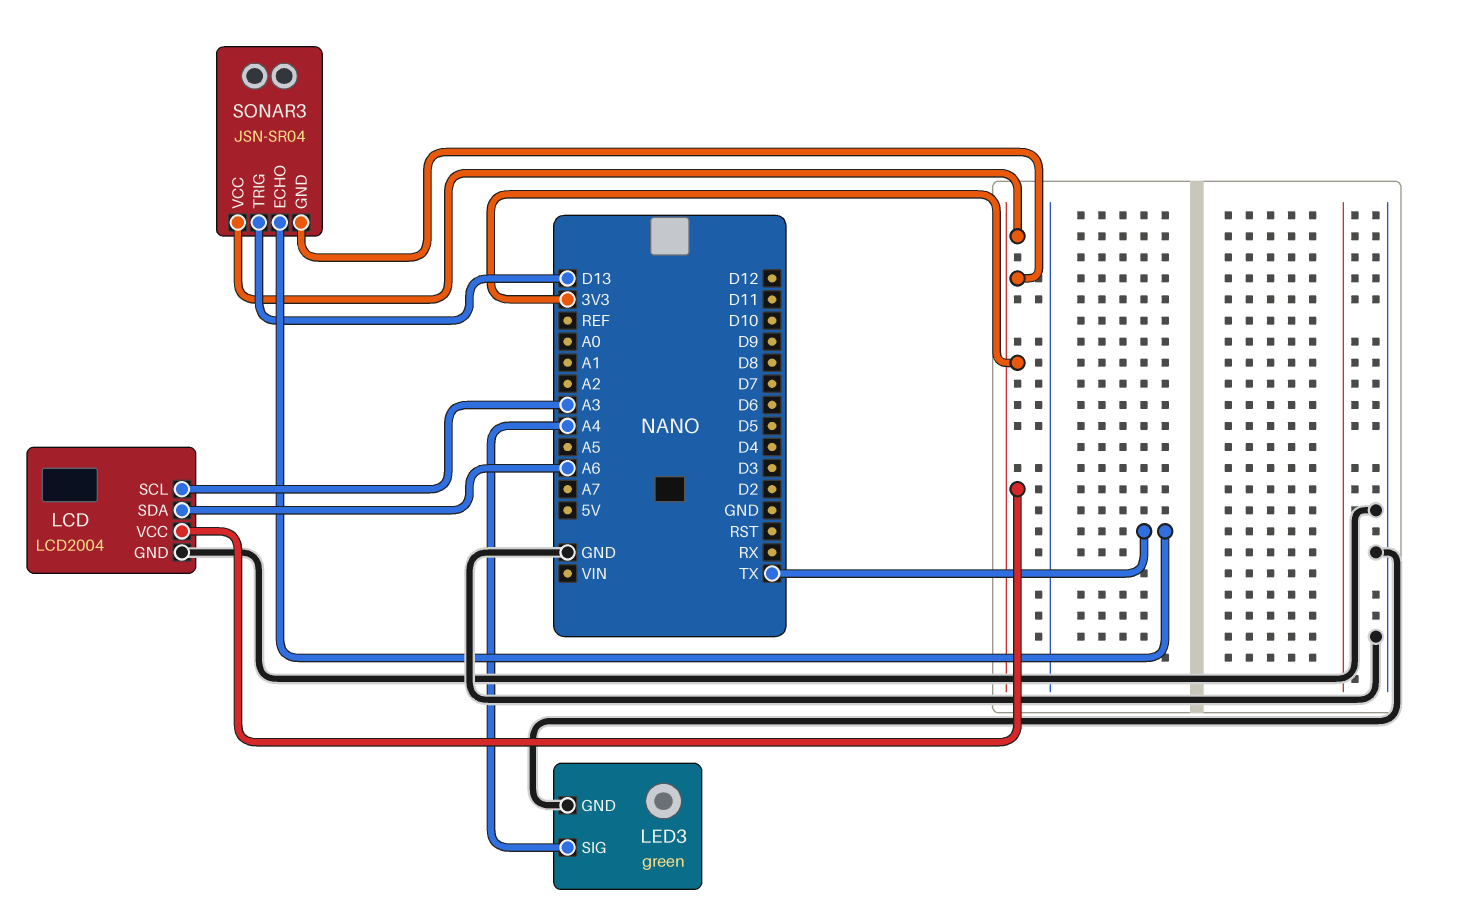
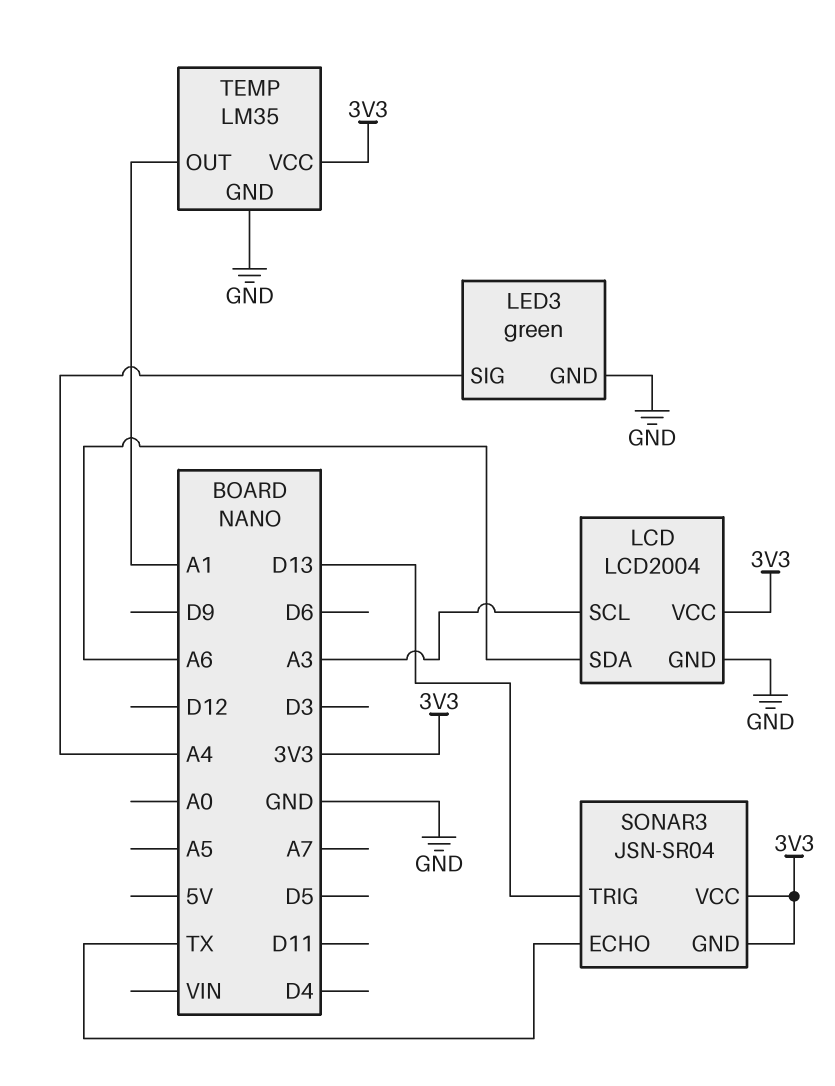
TEMP: none -> LM35
TEMP pin GND: none -> GND
TEMP pin OUT: none -> A1
TEMP pin VCC: none -> 3V3

